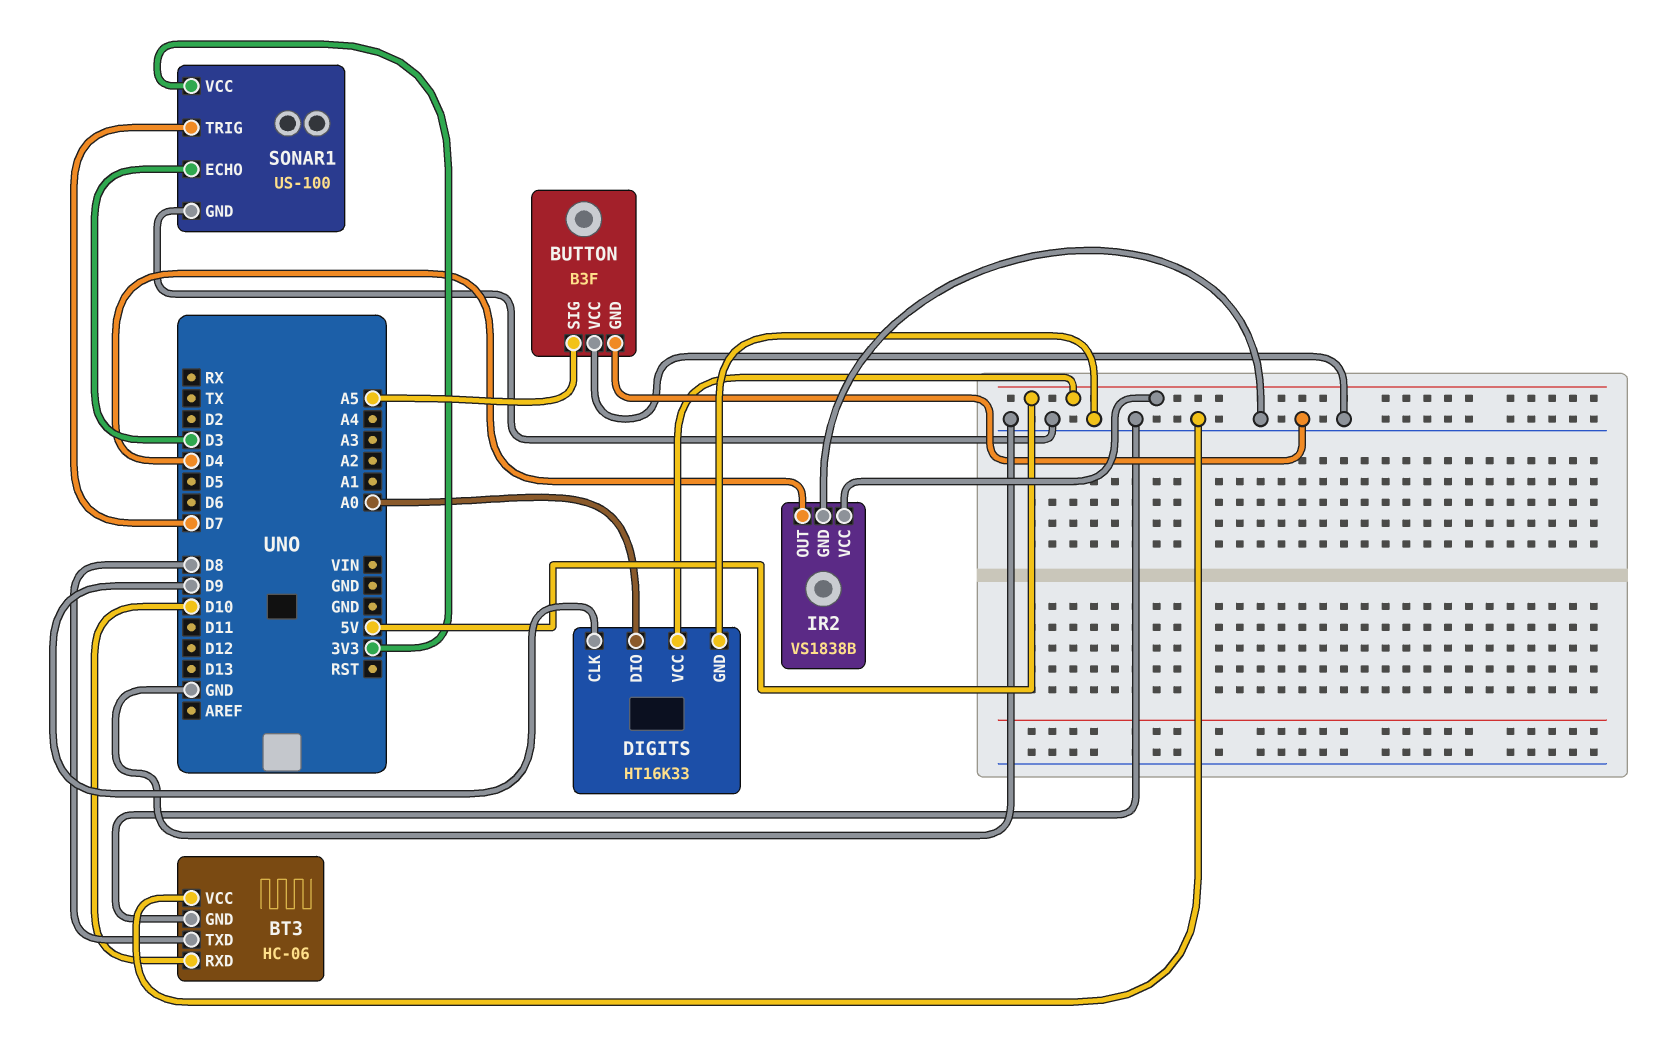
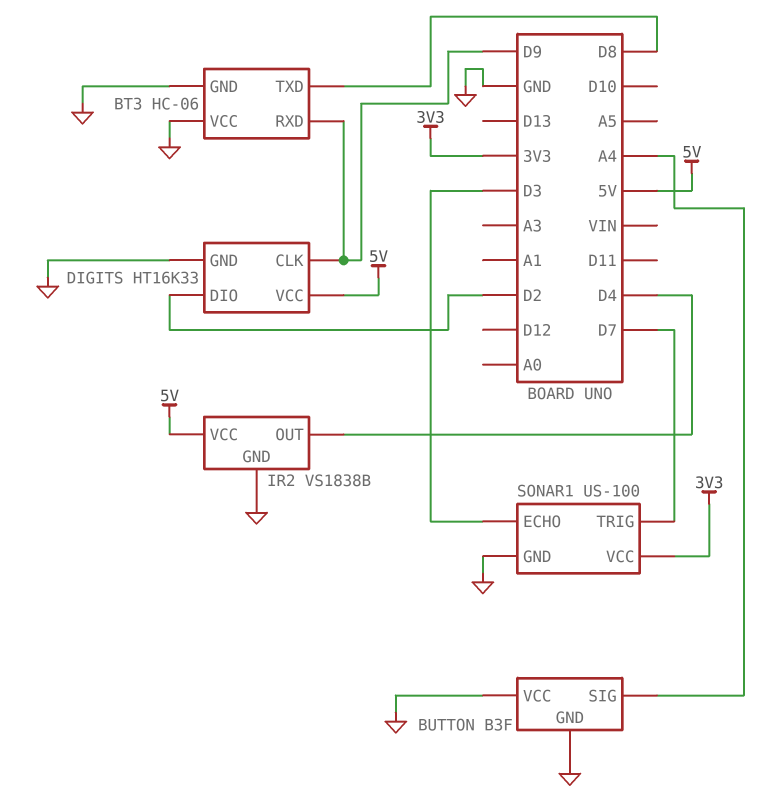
BT3 pin RXD: D10 -> D9
BUTTON pin SIG: A5 -> A4
DIGITS pin DIO: A0 -> D2

